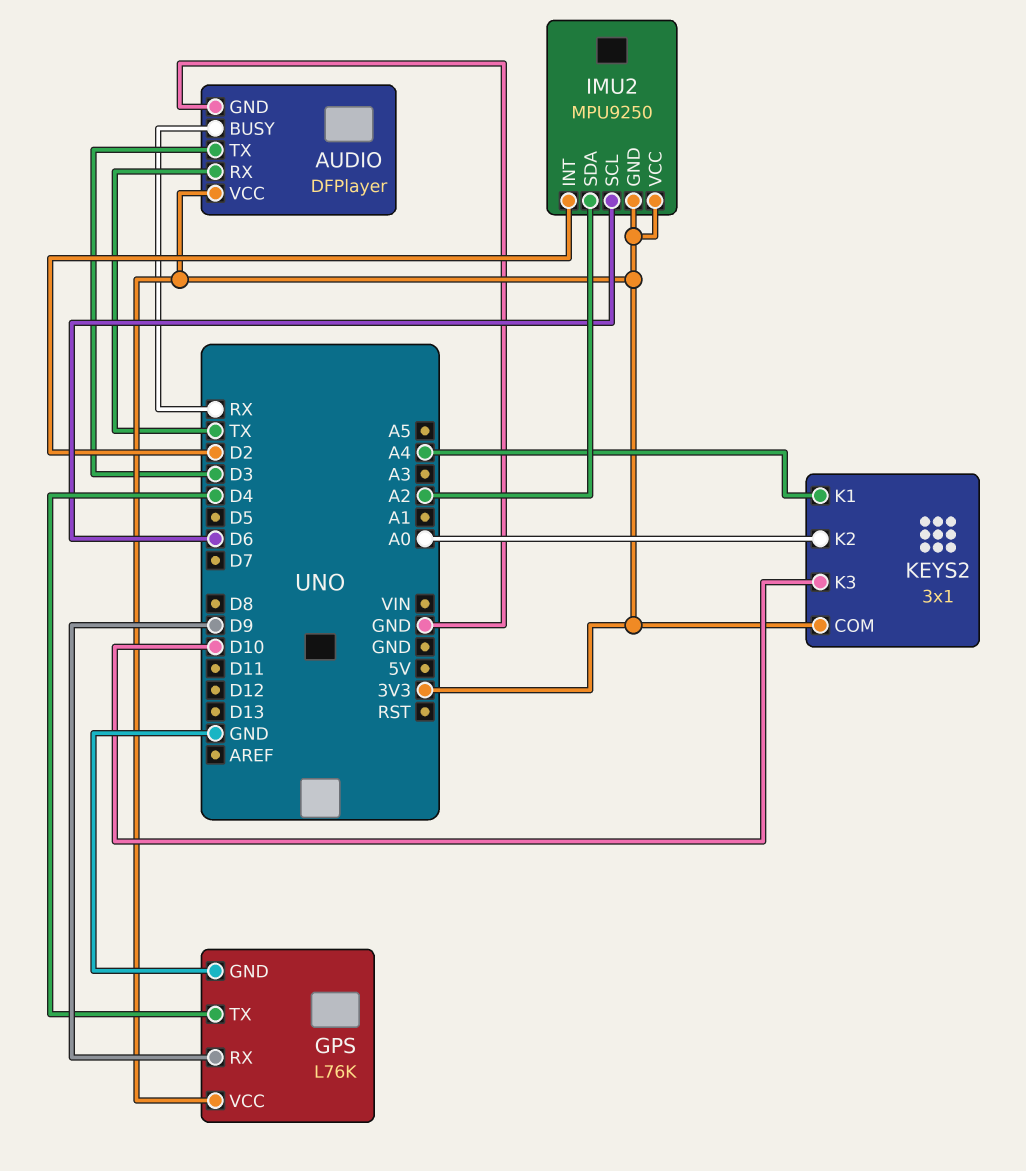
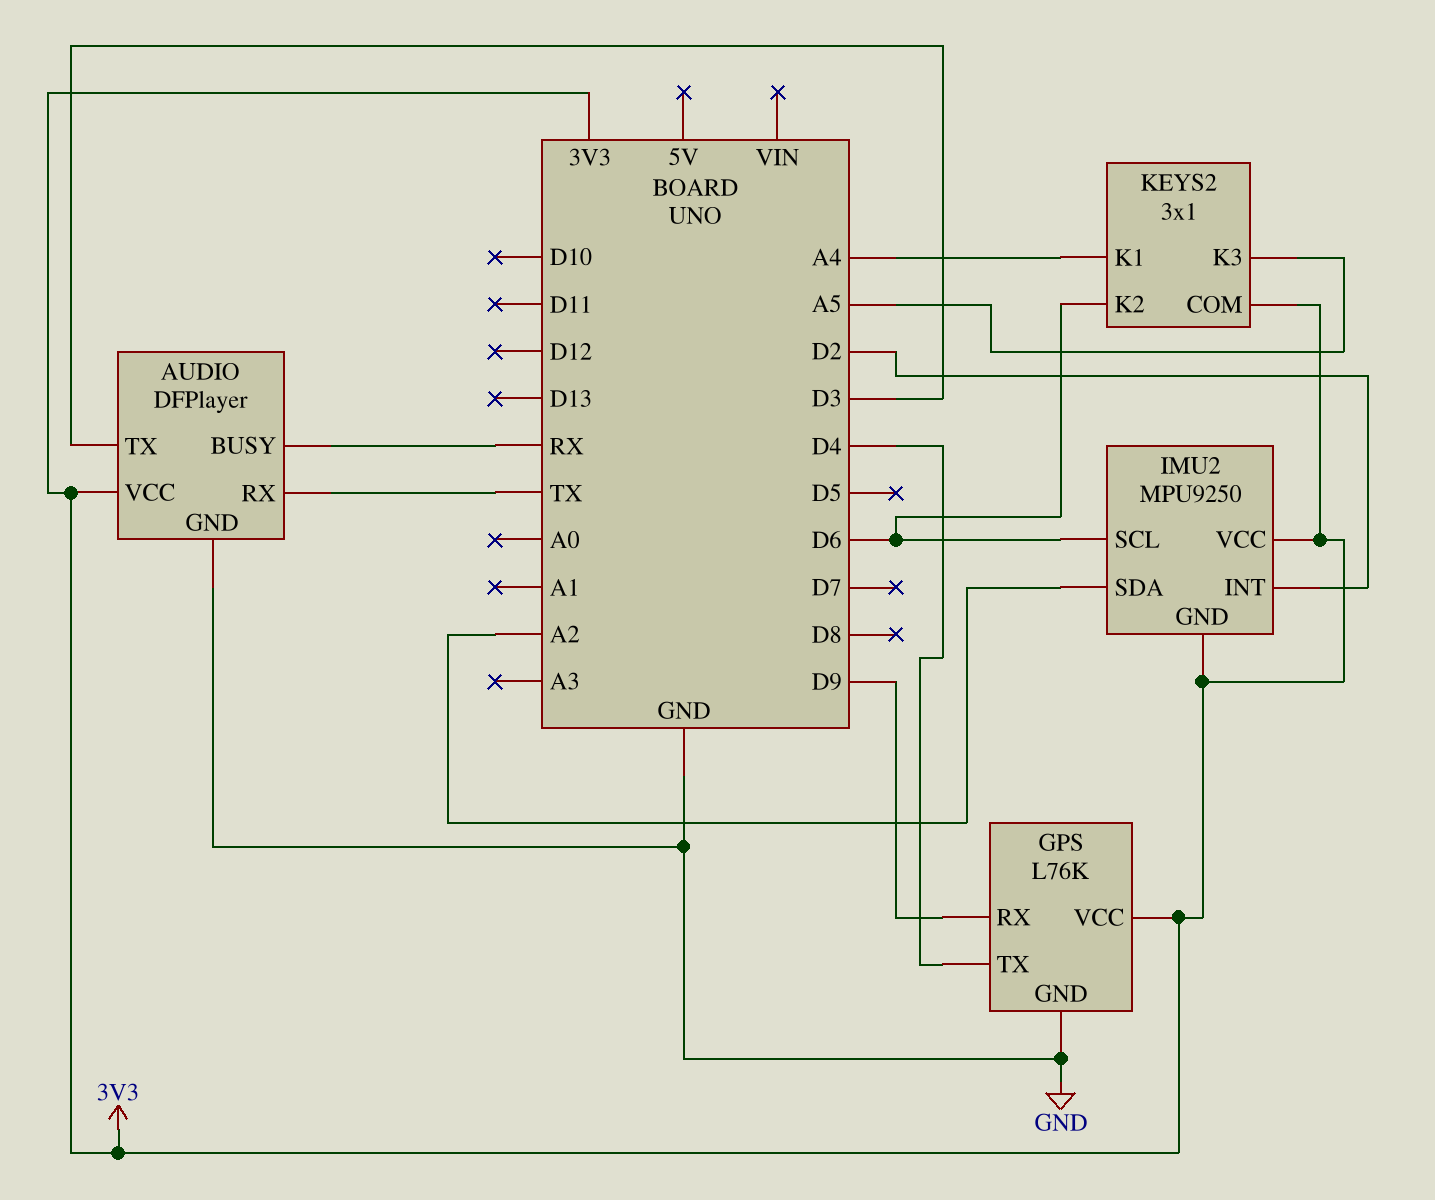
KEYS2 pin K2: A0 -> D6
KEYS2 pin K3: D10 -> A5

